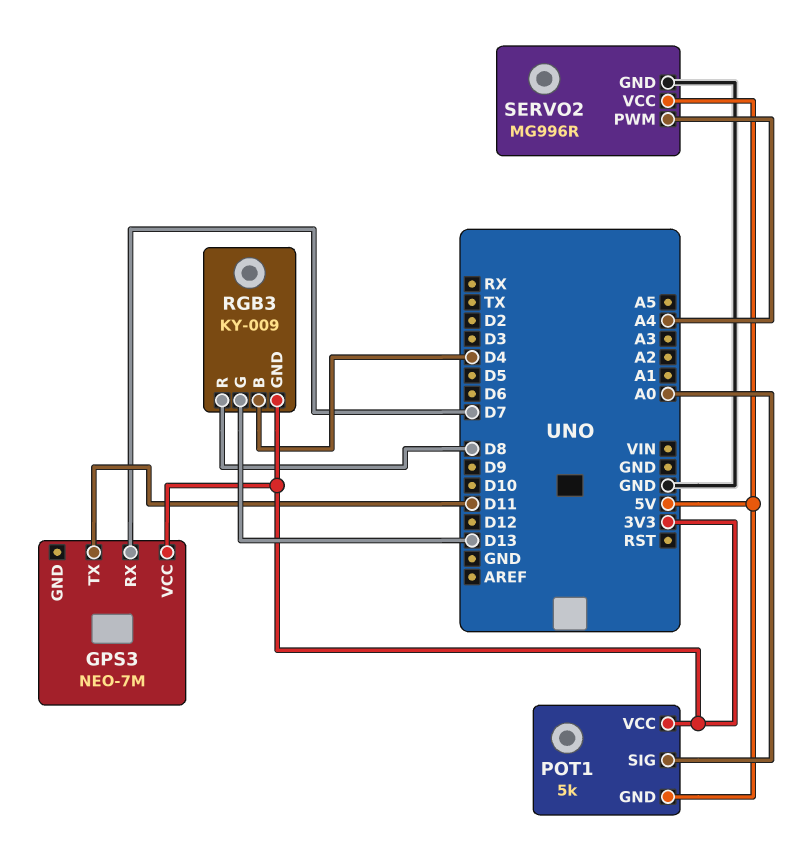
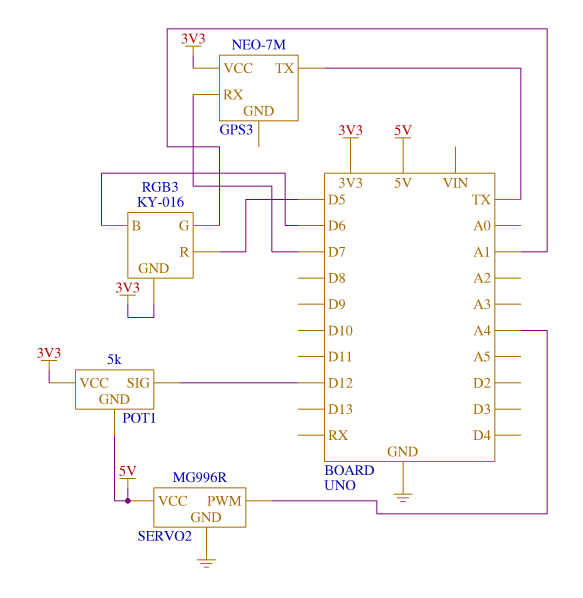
GPS3 pin TX: D11 -> TX
POT1 pin SIG: A0 -> D12
RGB3: KY-009 -> KY-016
RGB3 pin B: D4 -> D6
RGB3 pin G: D13 -> A1
RGB3 pin R: D8 -> D5

